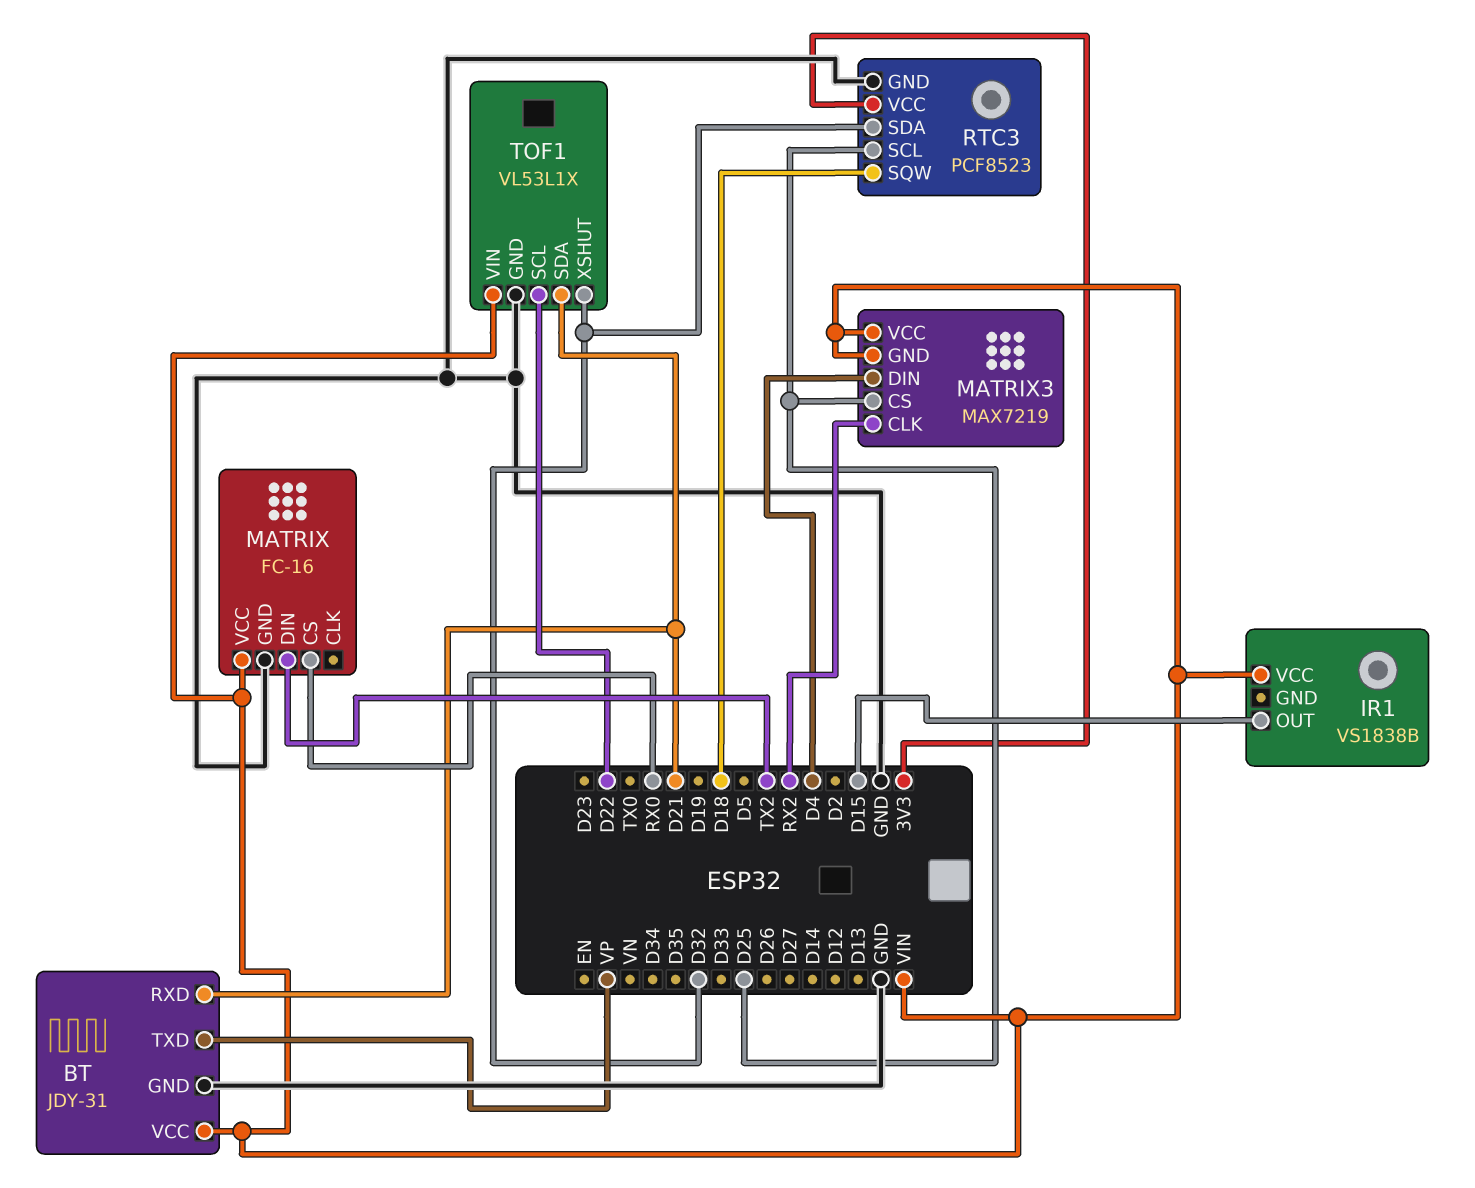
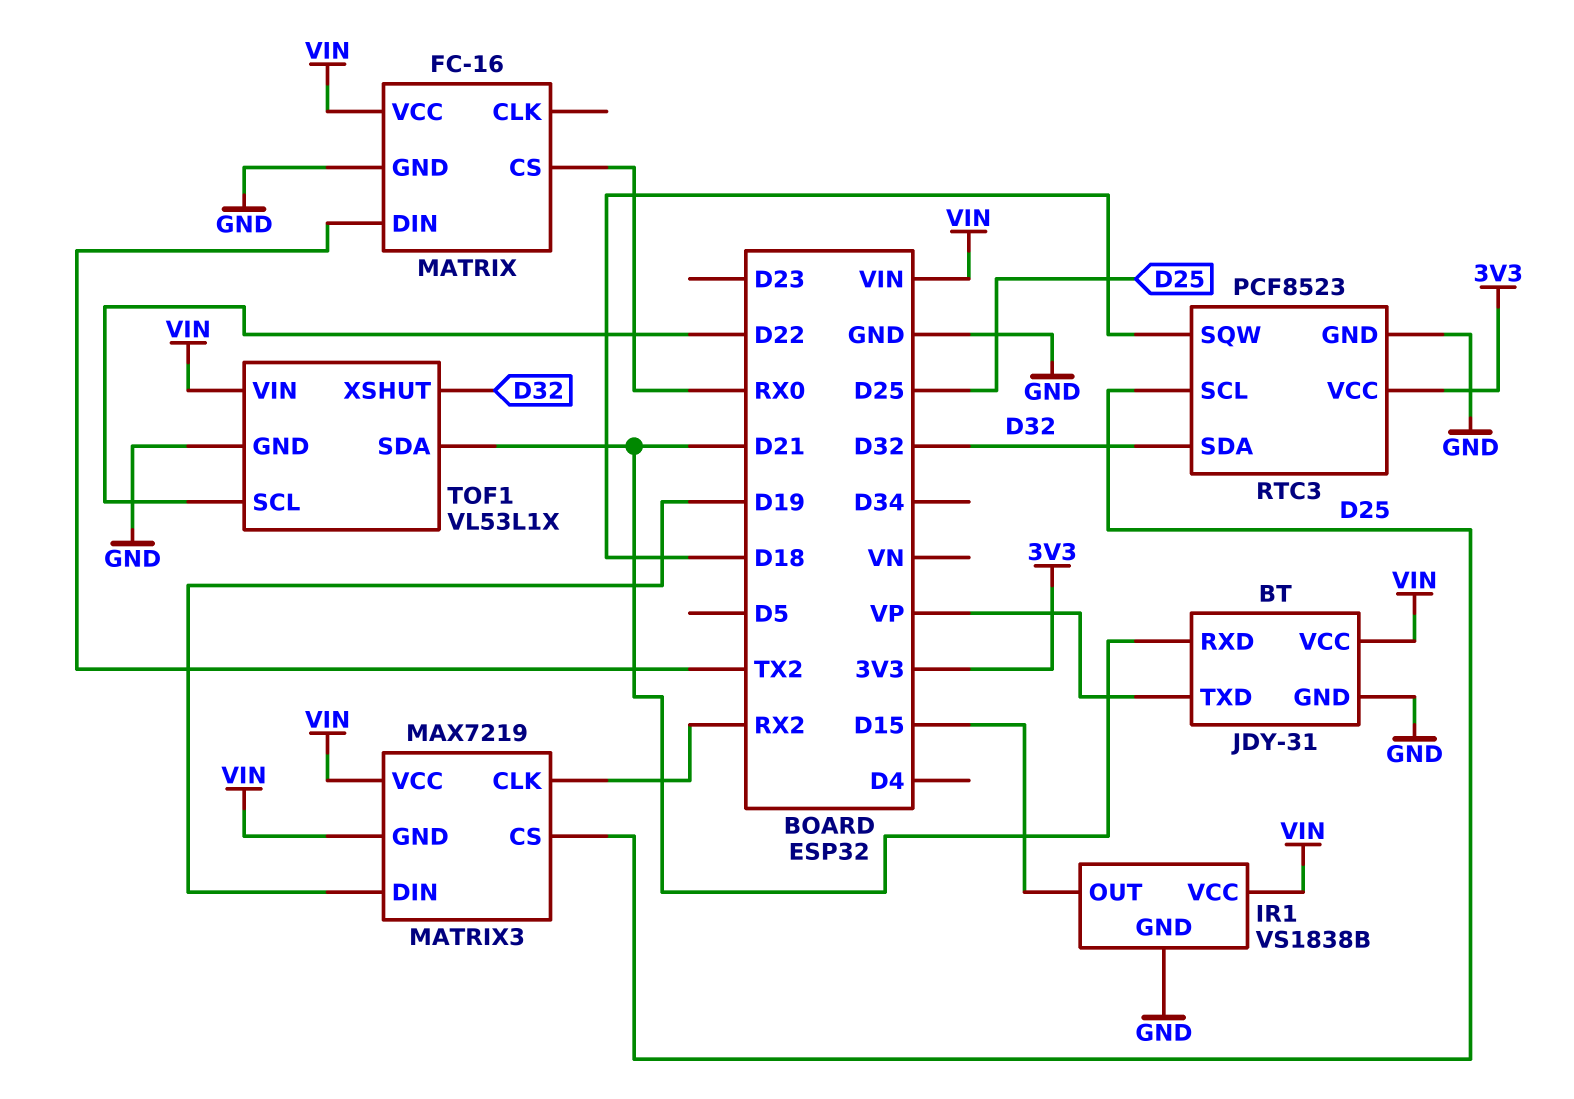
IR1 pin GND: none -> GND
MATRIX3 pin DIN: D4 -> D19

